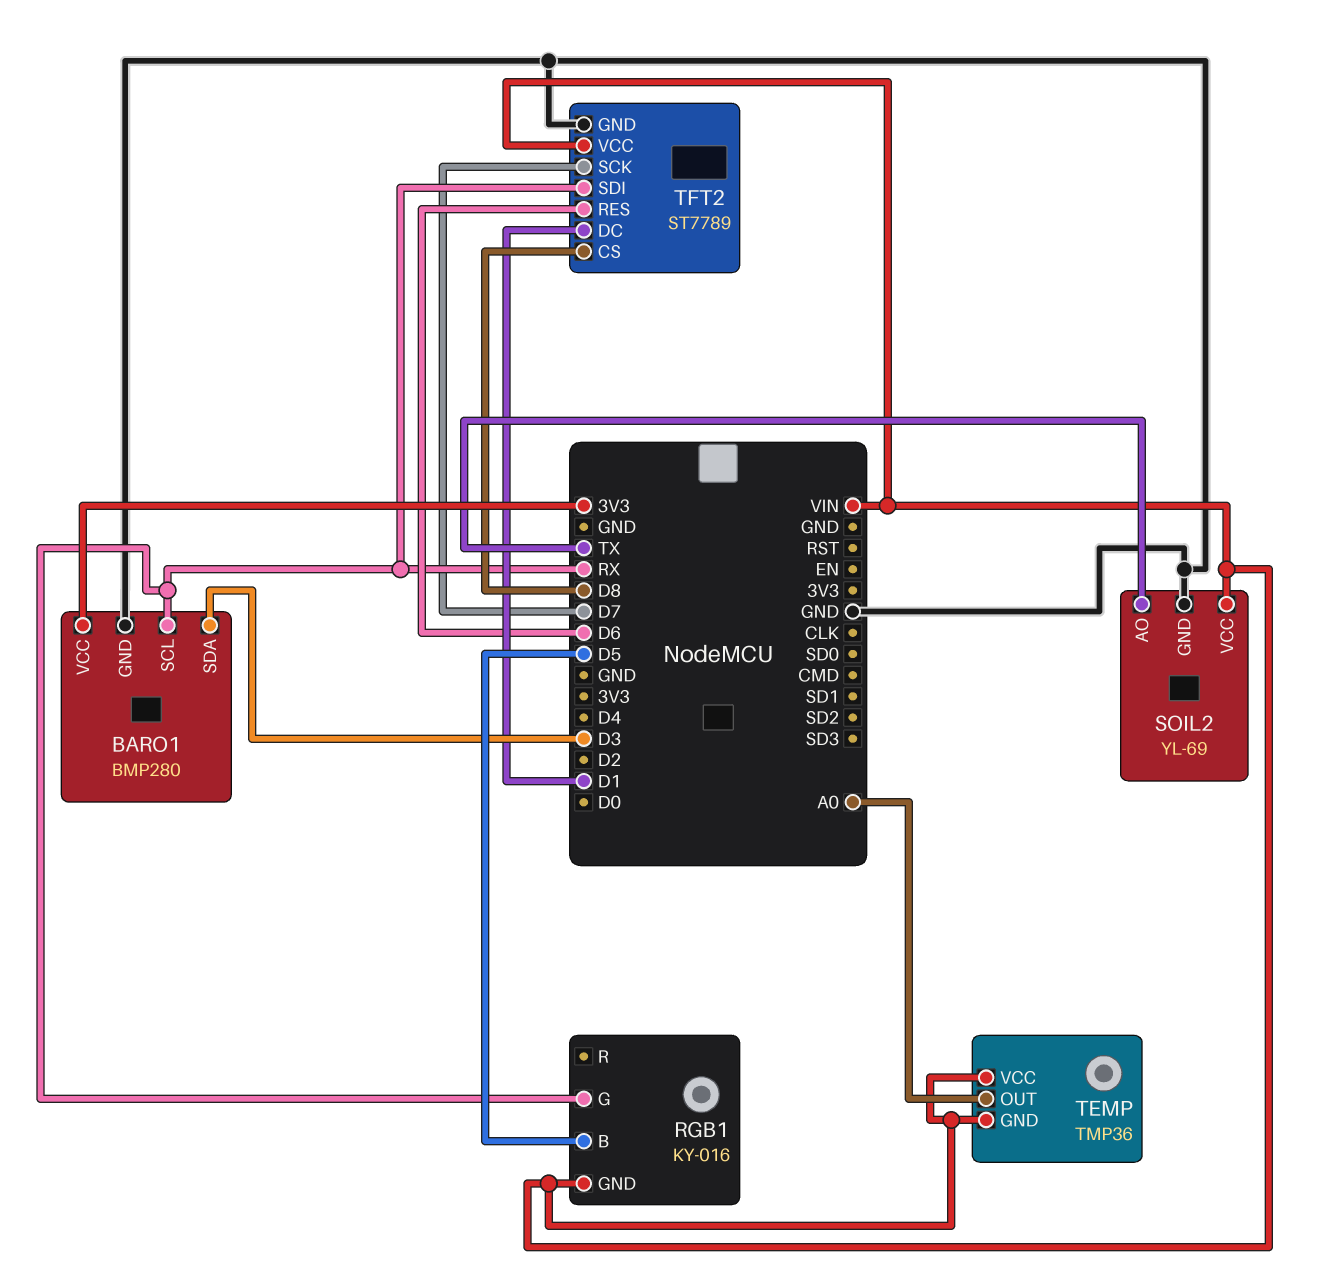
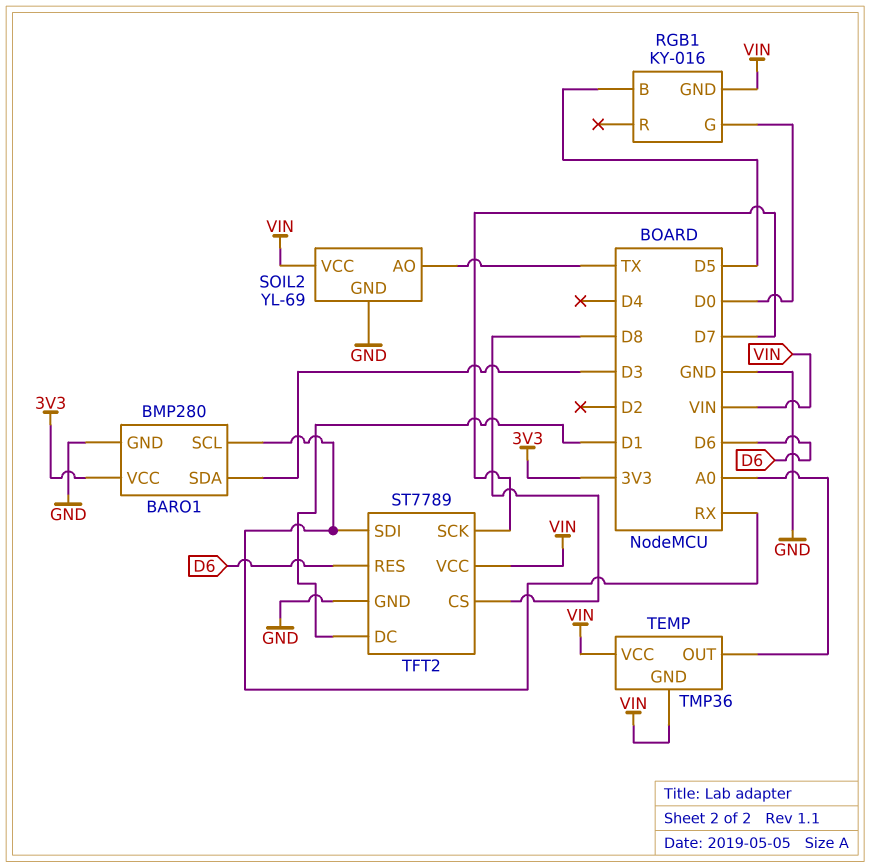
RGB1 pin G: RX -> D0

